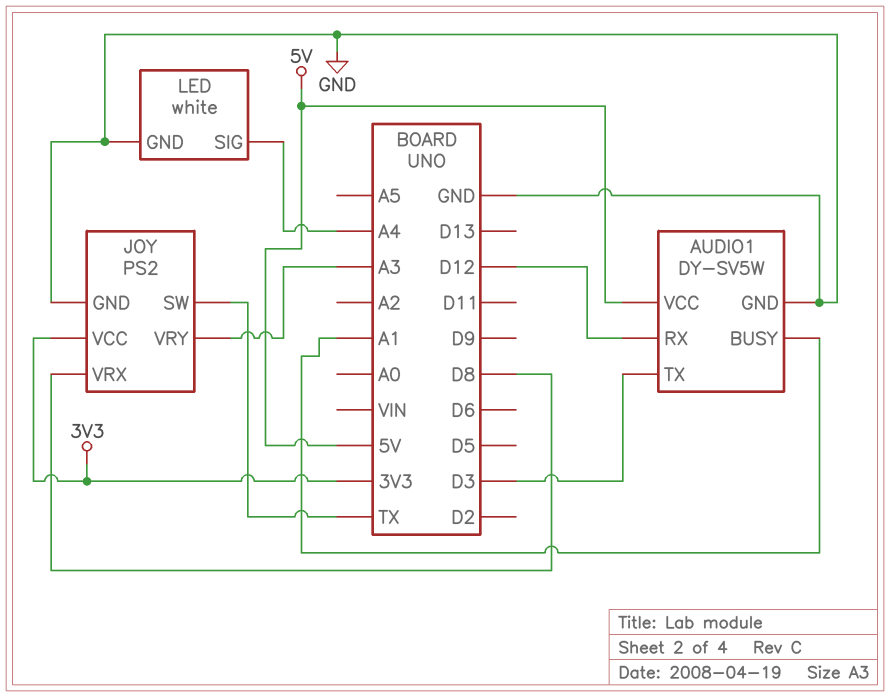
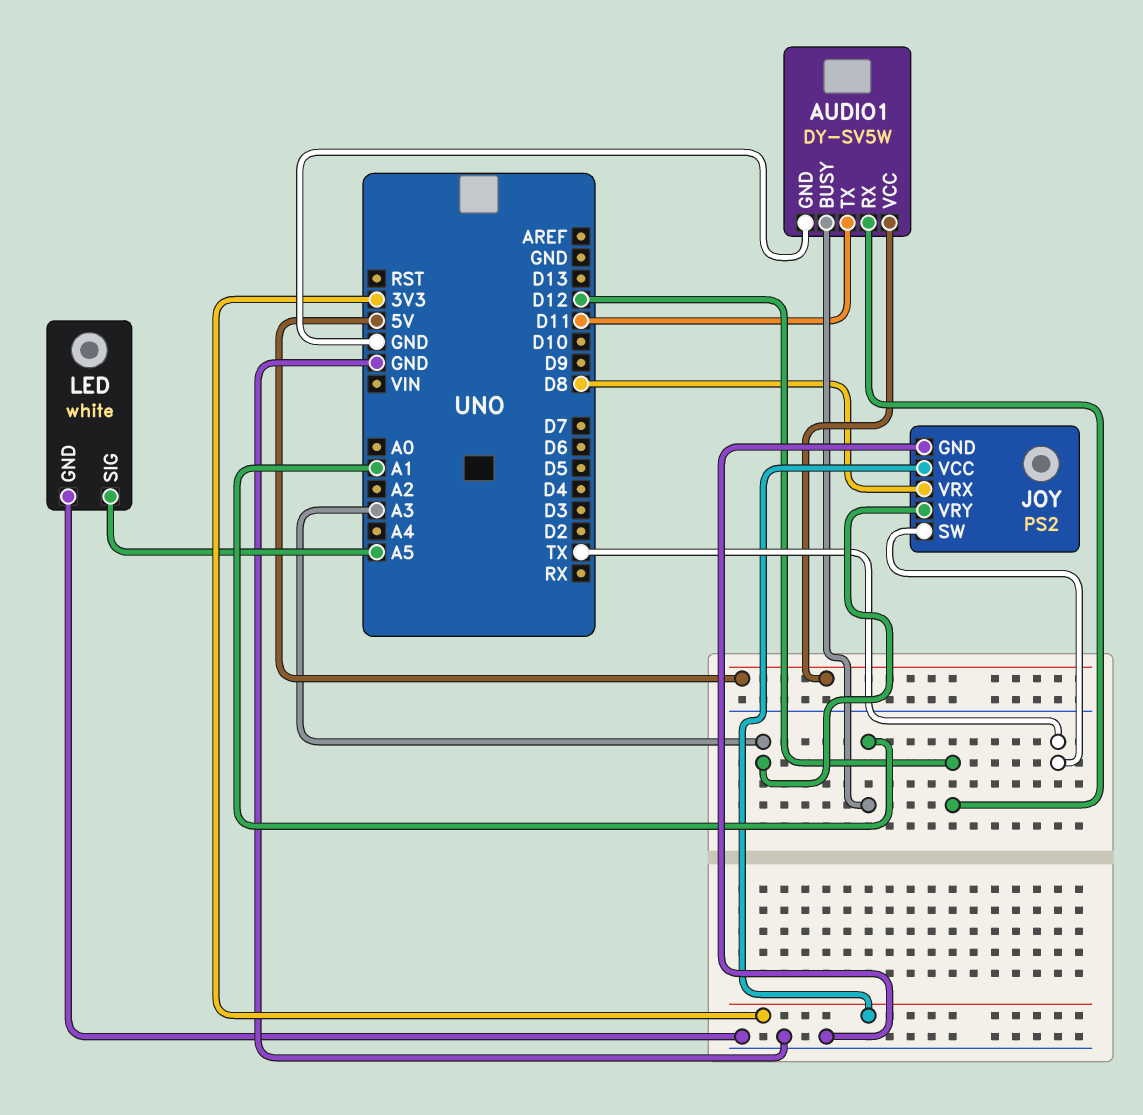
AUDIO1 pin TX: D3 -> D11
LED pin SIG: A4 -> A5

